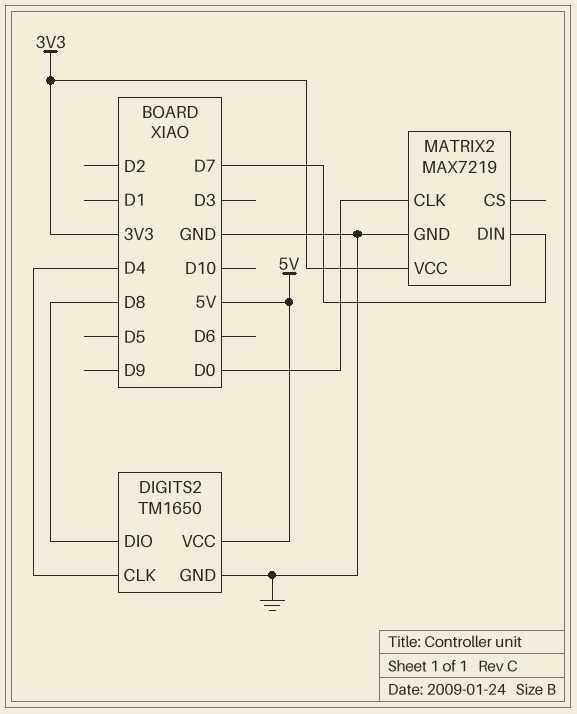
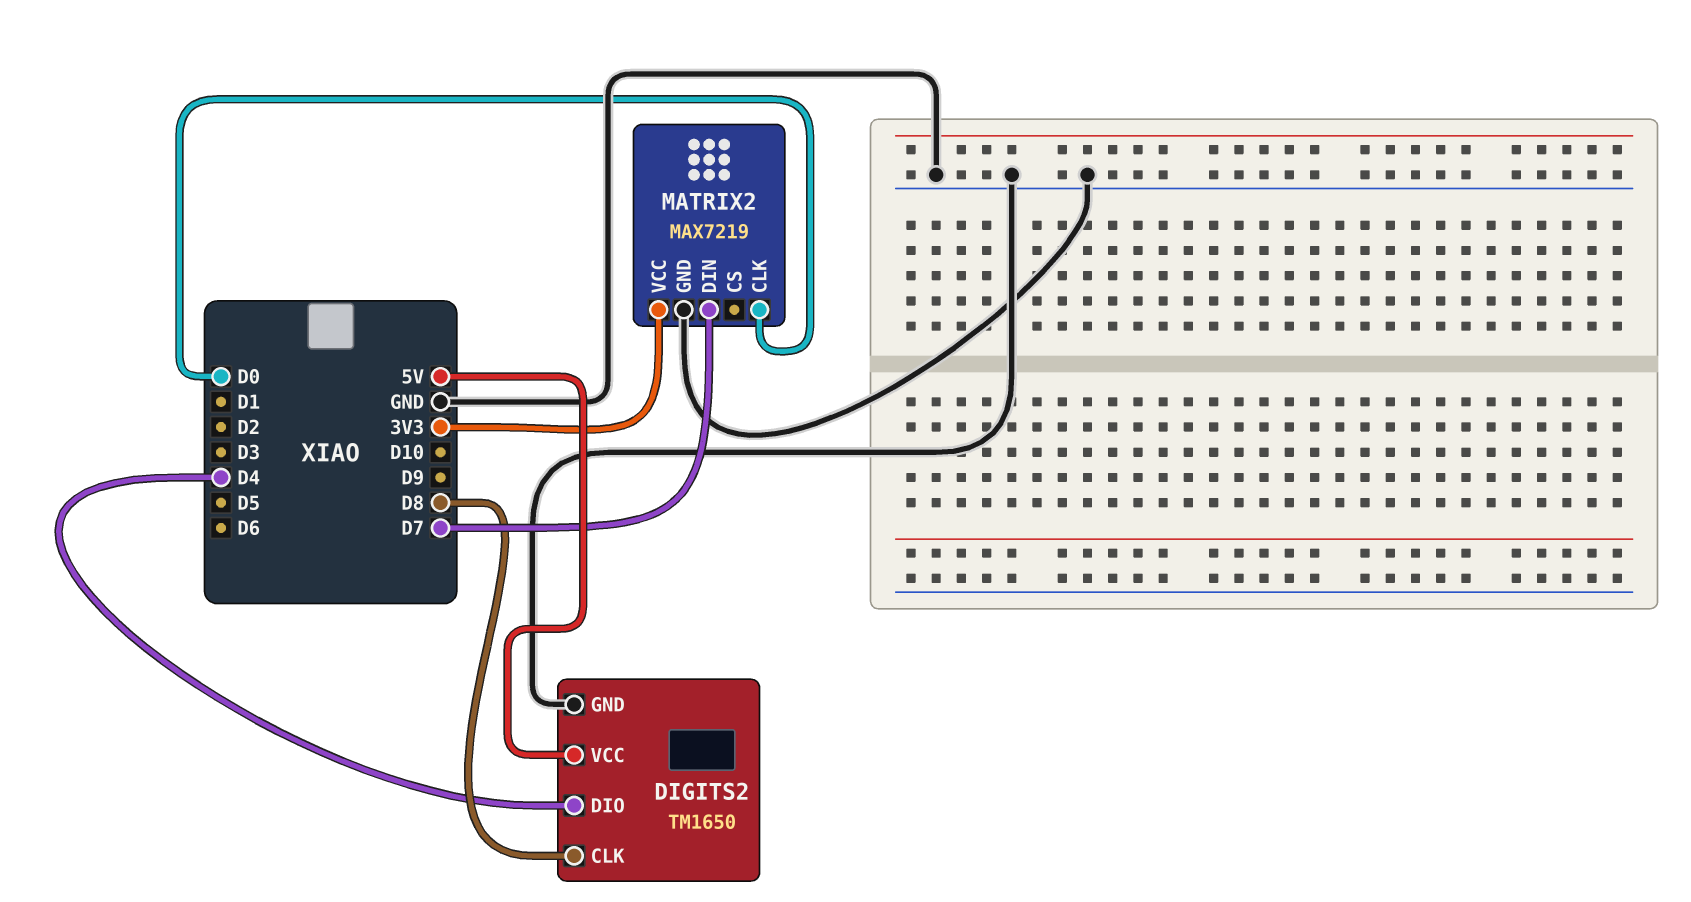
DIGITS2 pin CLK: D4 -> D8
DIGITS2 pin DIO: D8 -> D4

